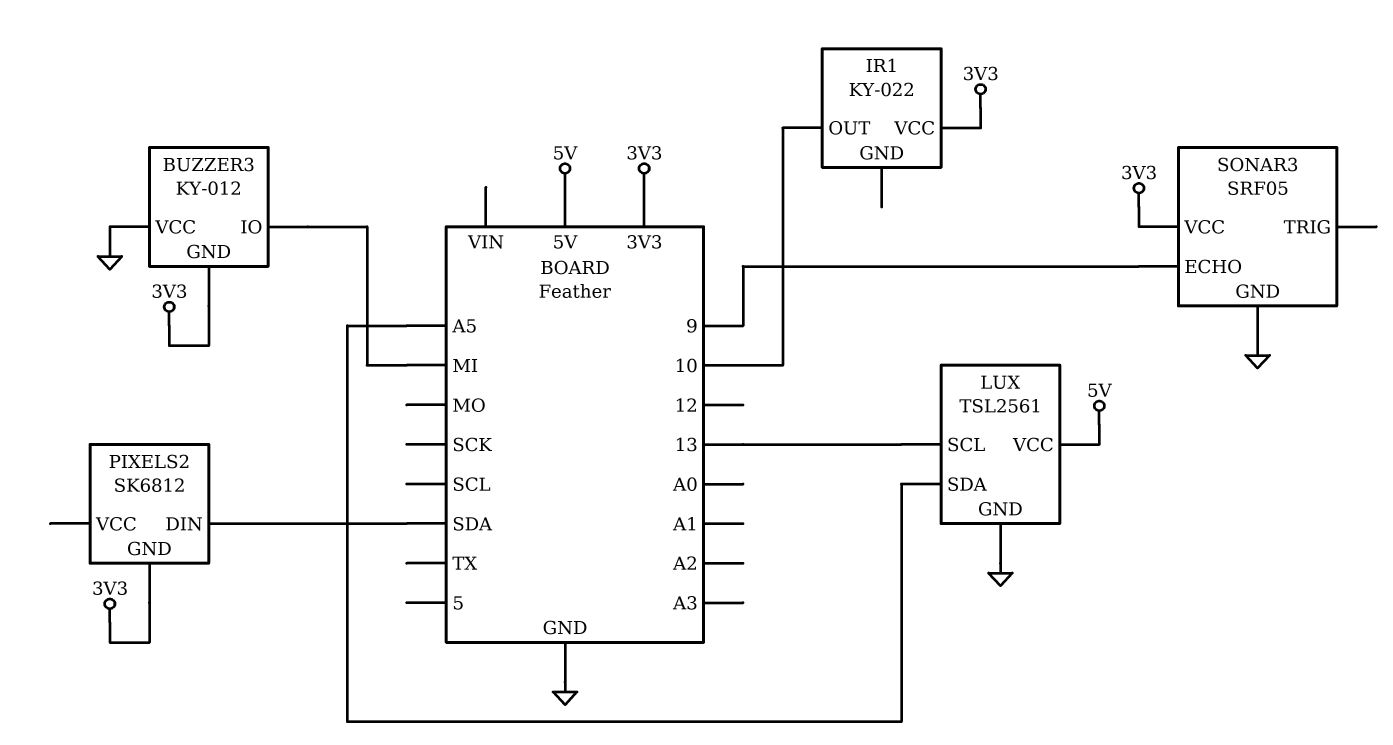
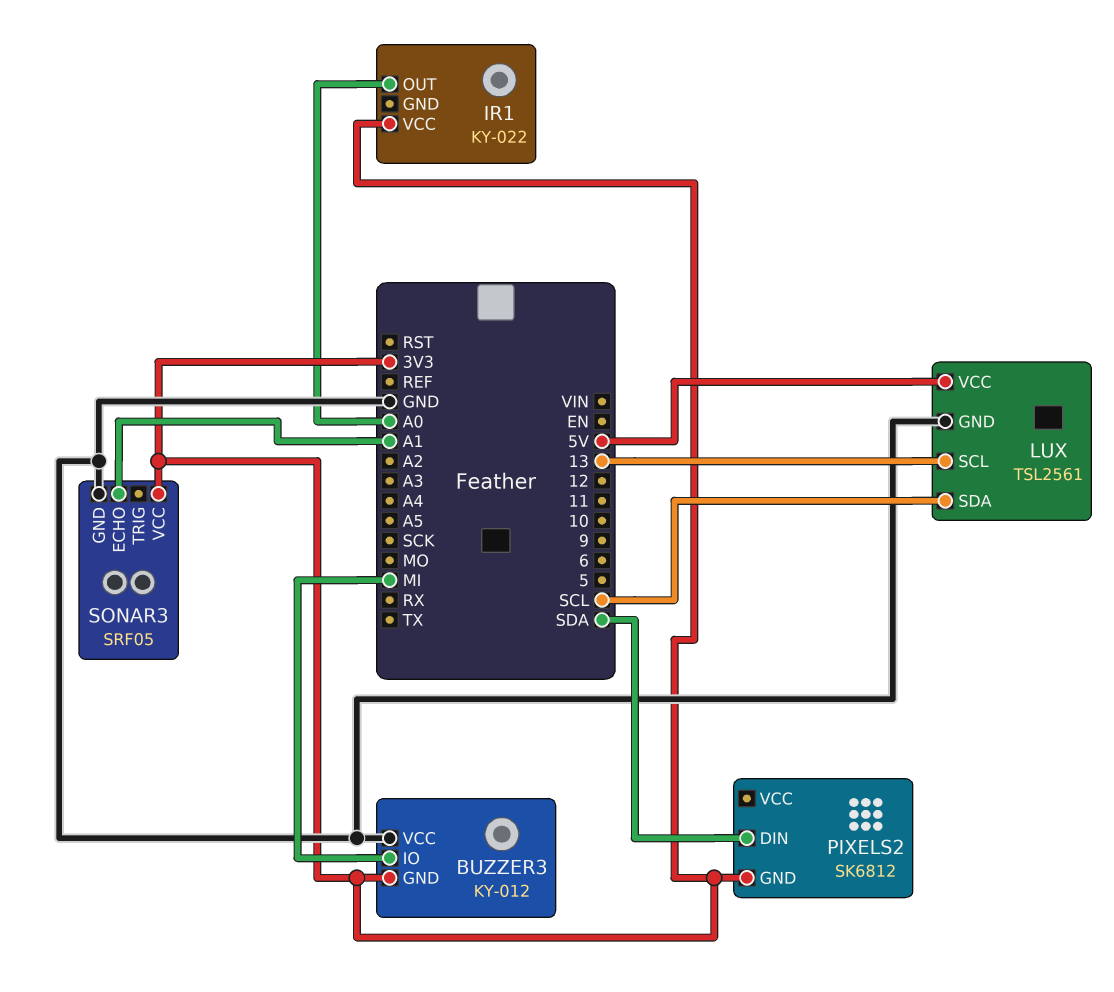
IR1 pin OUT: 10 -> A0
LUX pin SDA: A5 -> SCL
SONAR3 pin ECHO: 9 -> A1

